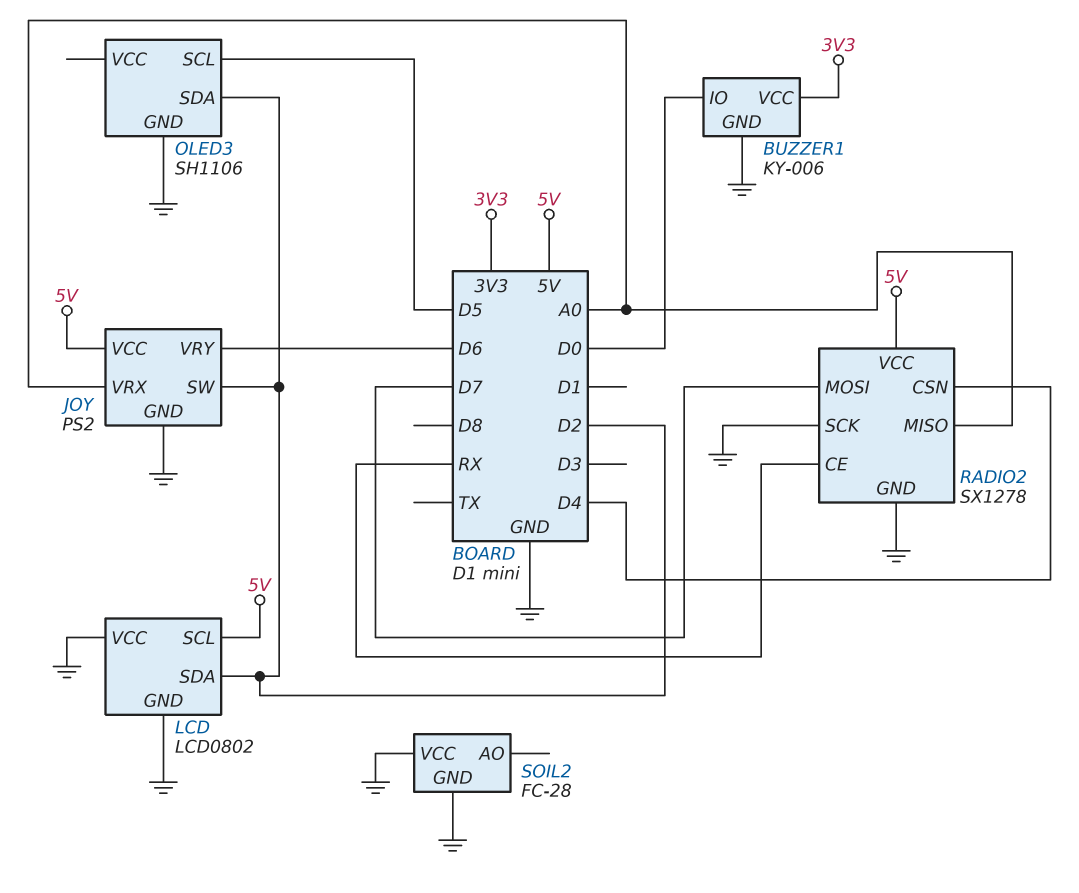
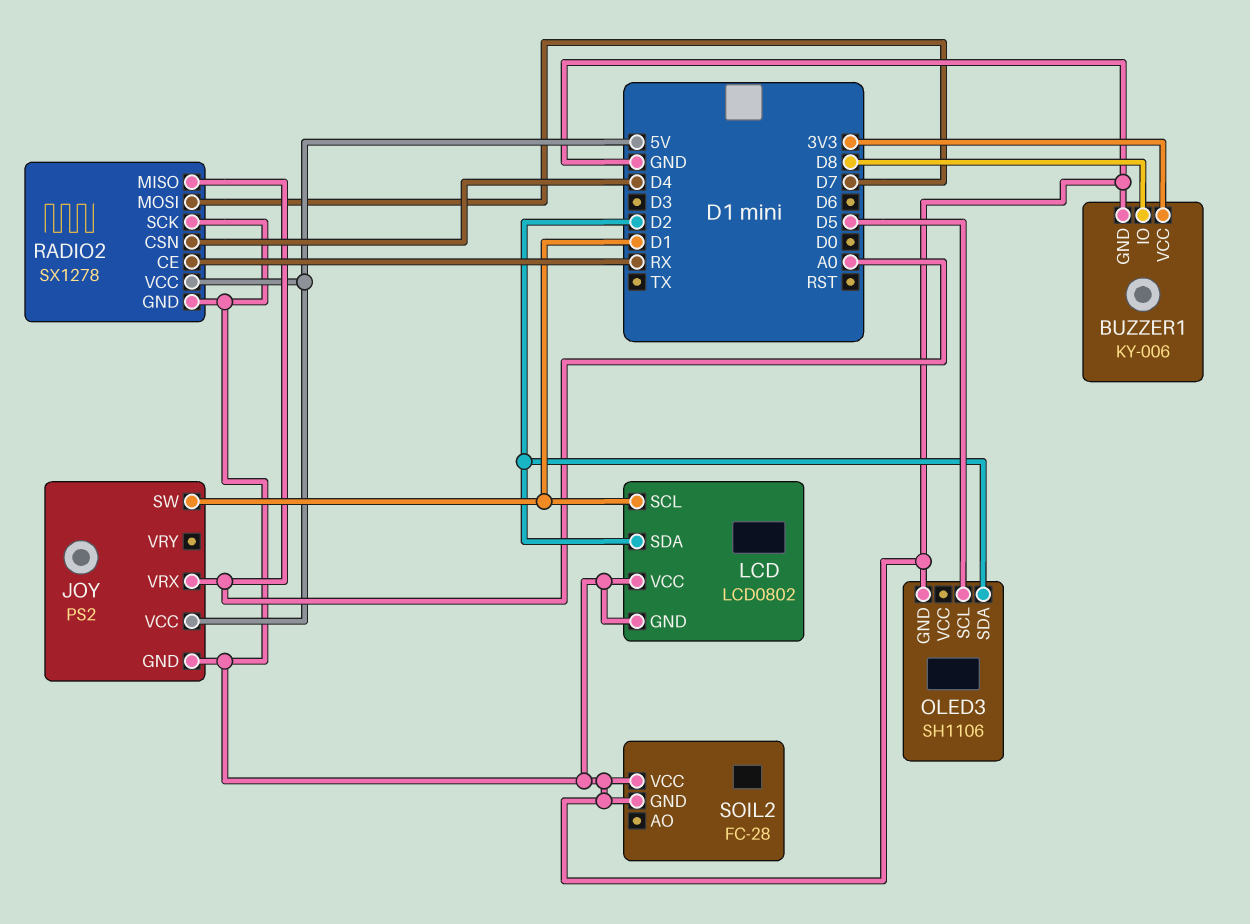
BUZZER1 pin IO: D0 -> D8
JOY pin SW: D2 -> D1
JOY pin VRY: D6 -> none
LCD pin SCL: 5V -> D1

